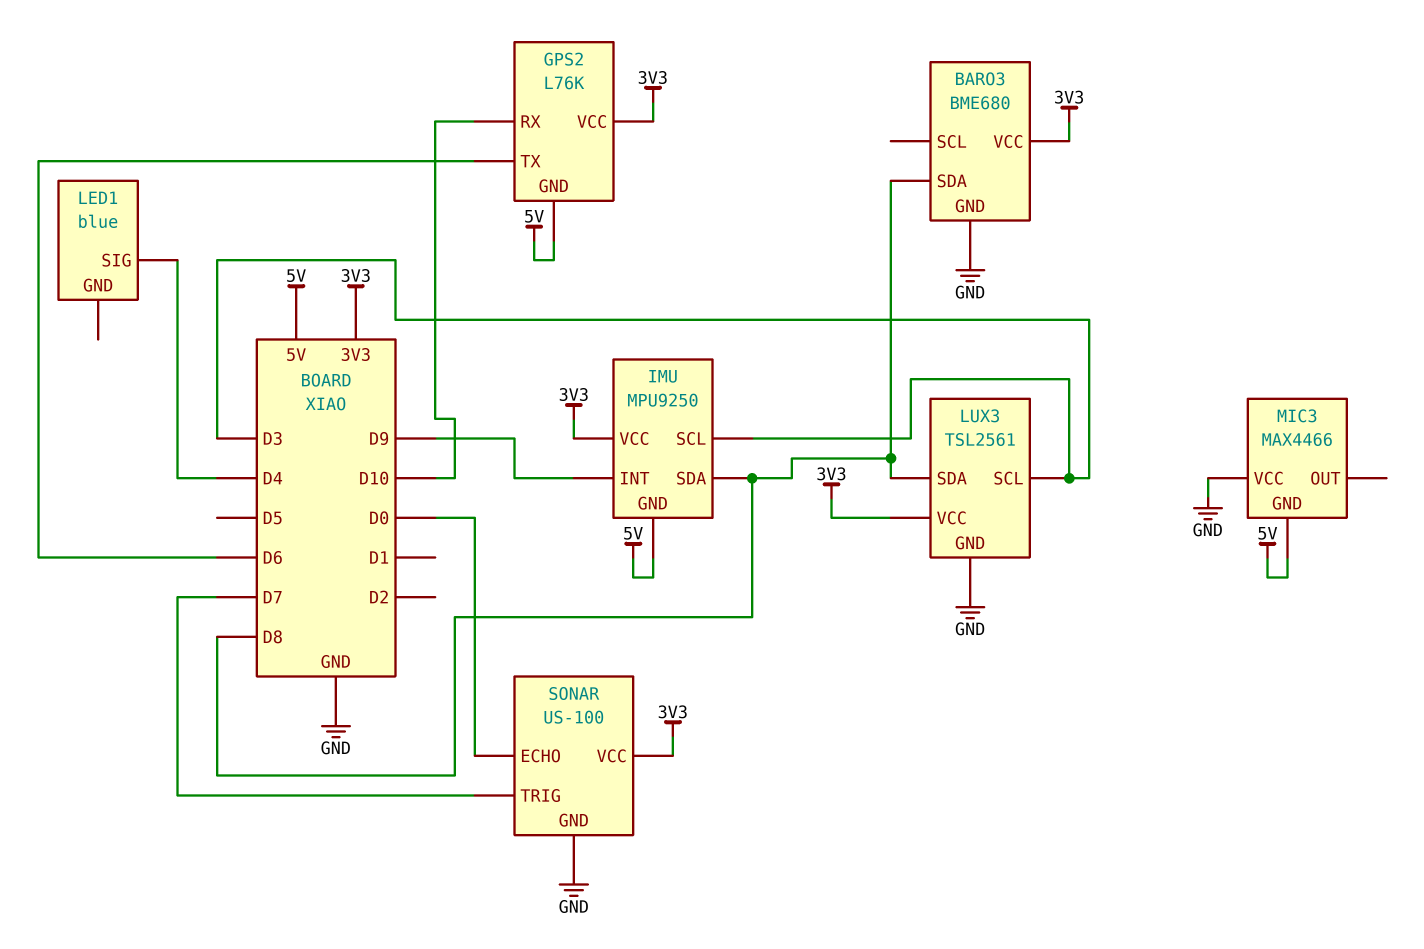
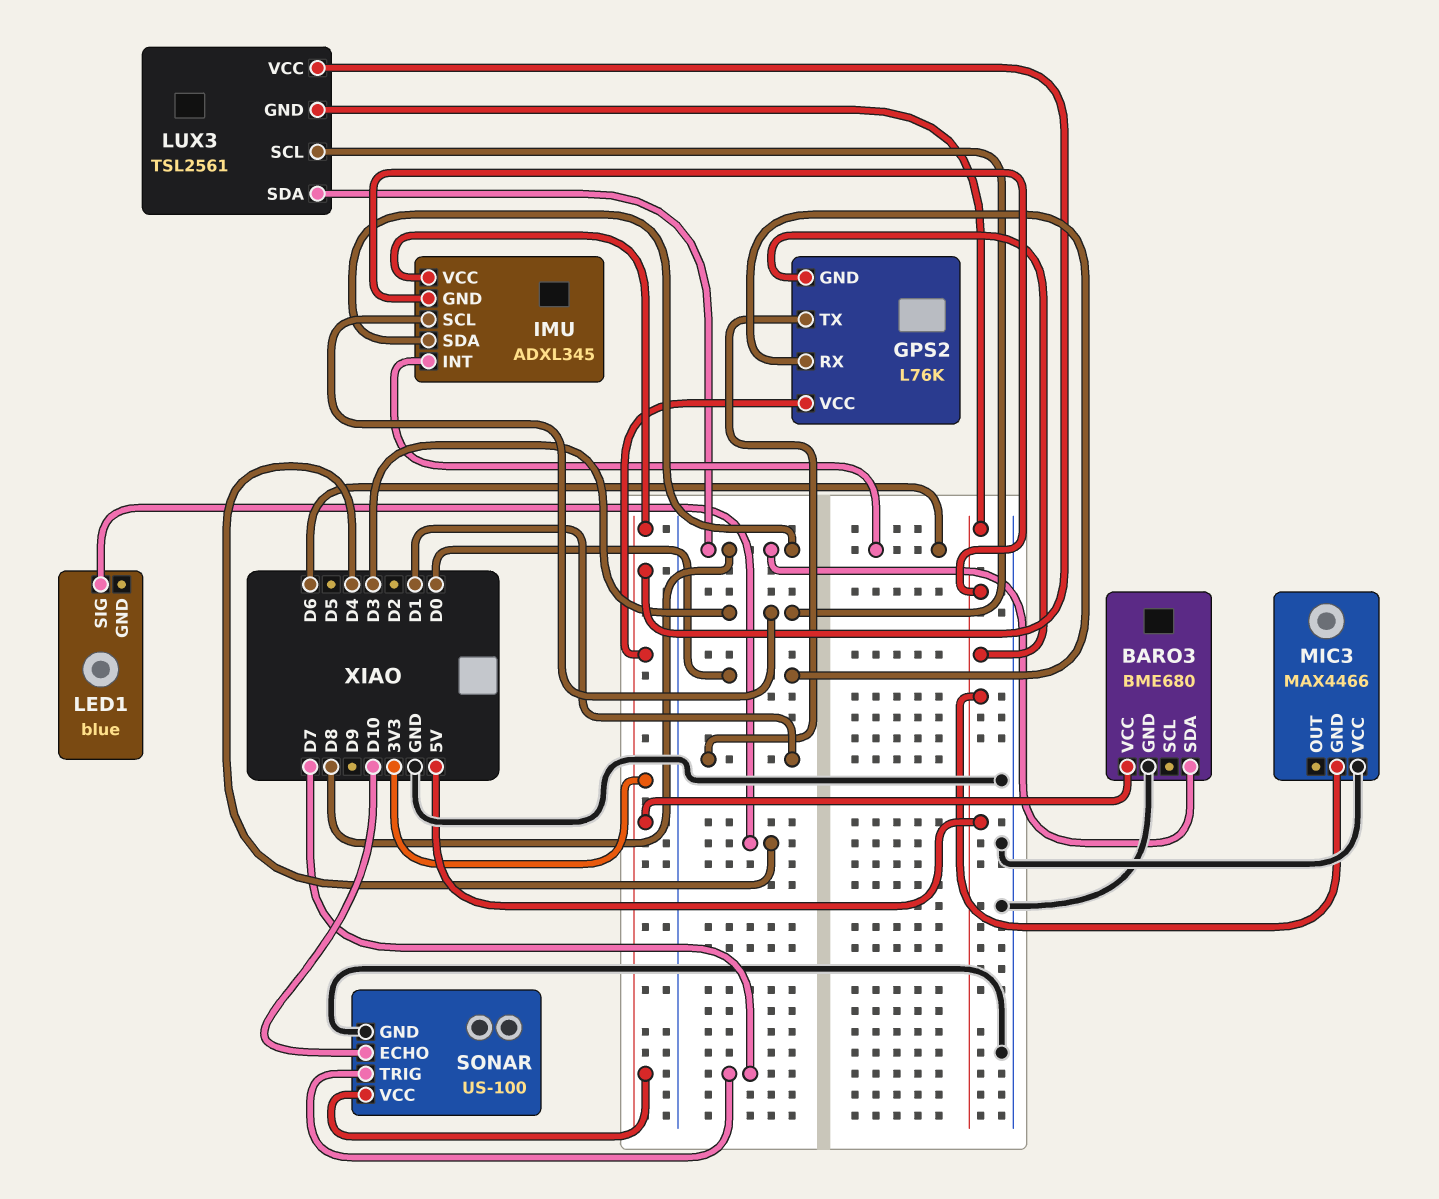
GPS2 pin RX: D10 -> D0
GPS2 pin TX: D6 -> D1
IMU: MPU9250 -> ADXL345
IMU pin INT: D9 -> D6
LUX3 pin GND: GND -> 5V
SONAR pin ECHO: D0 -> D10

